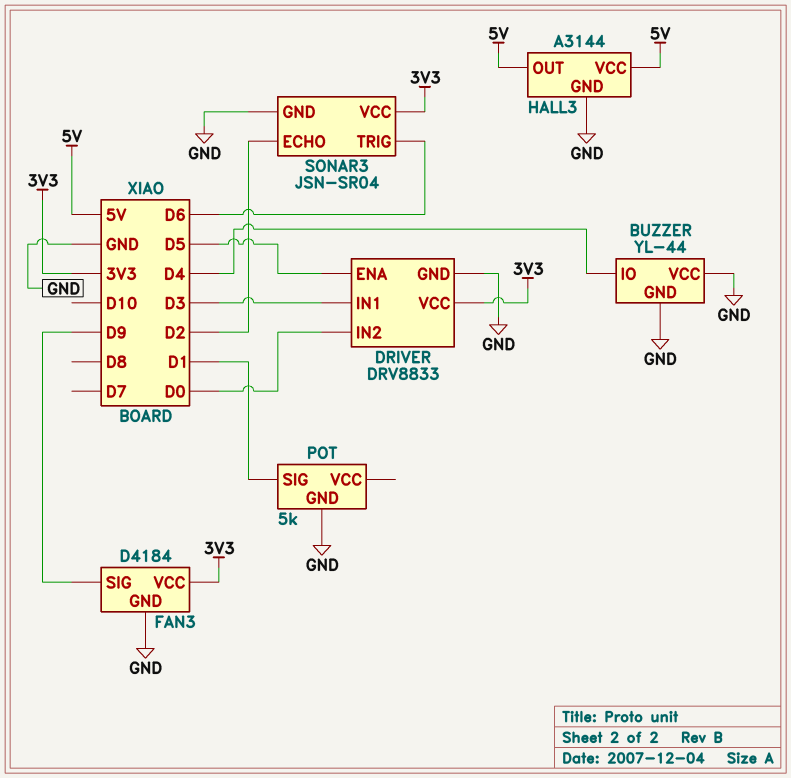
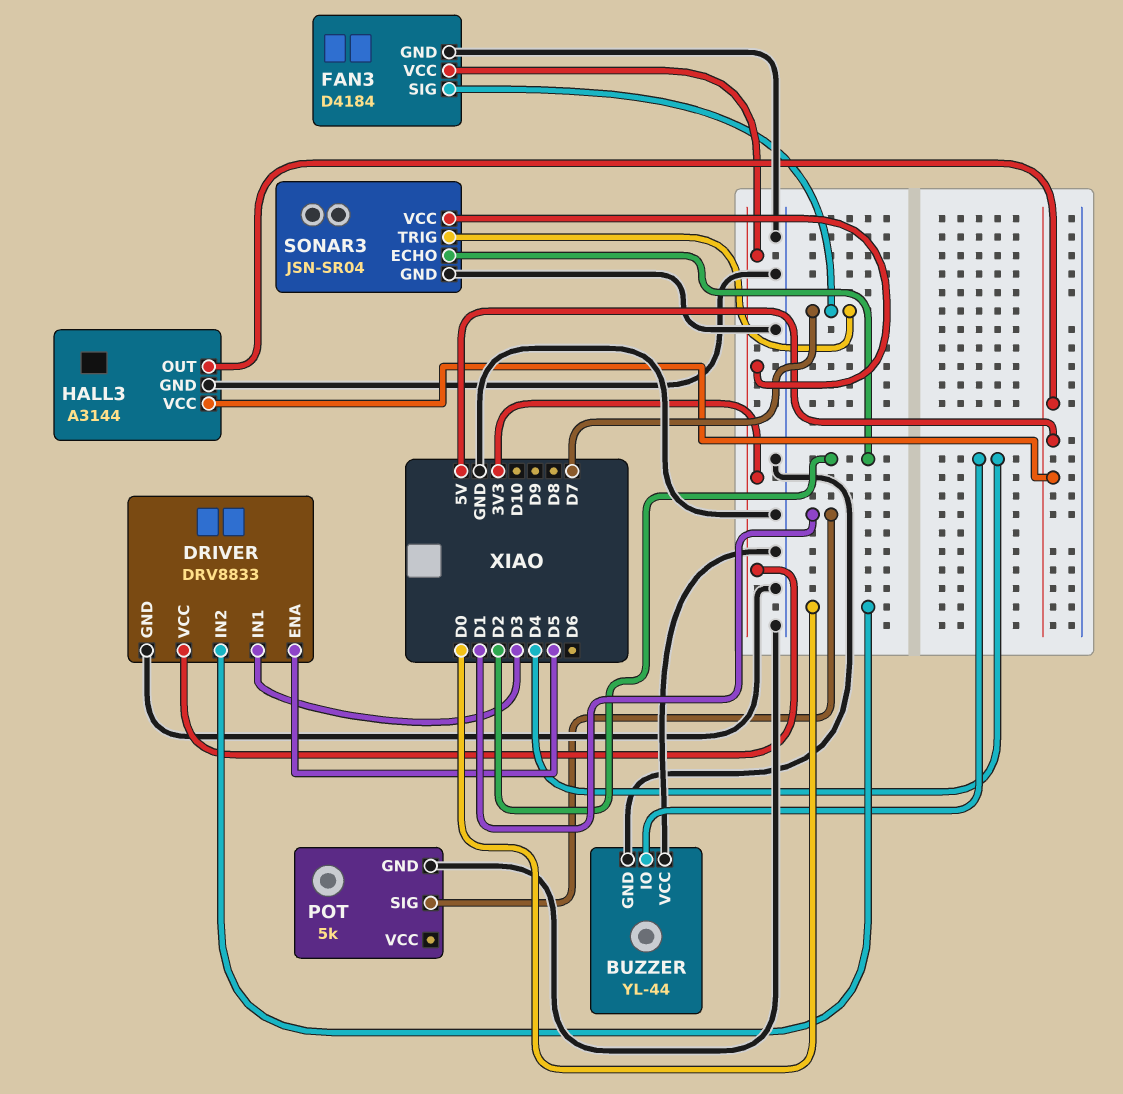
FAN3 pin SIG: D9 -> D7
SONAR3 pin TRIG: D6 -> D7

